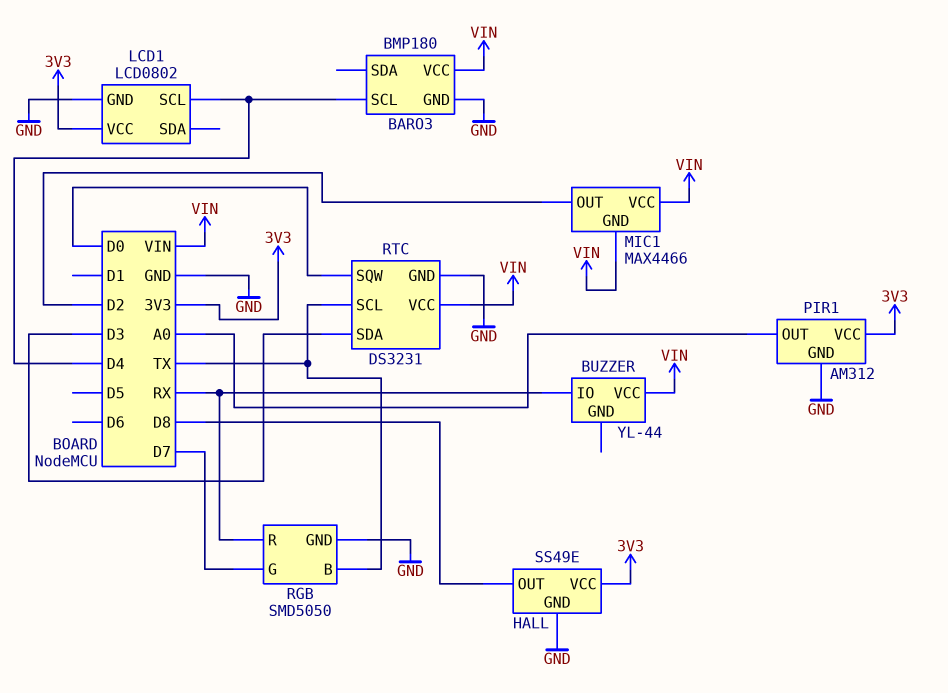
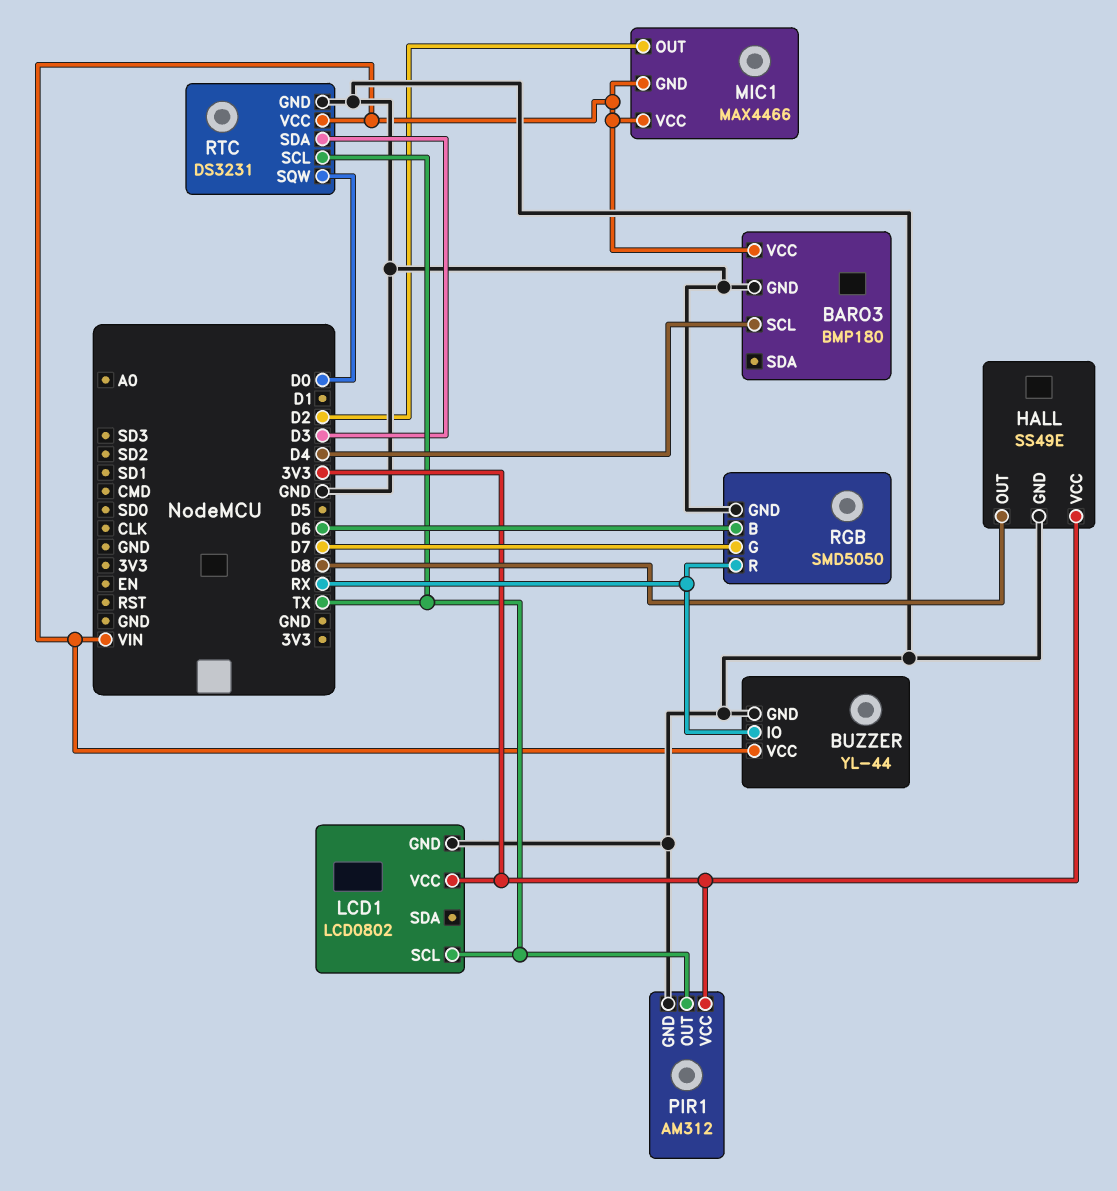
BUZZER pin GND: none -> GND
LCD1 pin SCL: D4 -> TX
PIR1 pin OUT: A0 -> TX
RGB pin B: TX -> D6

